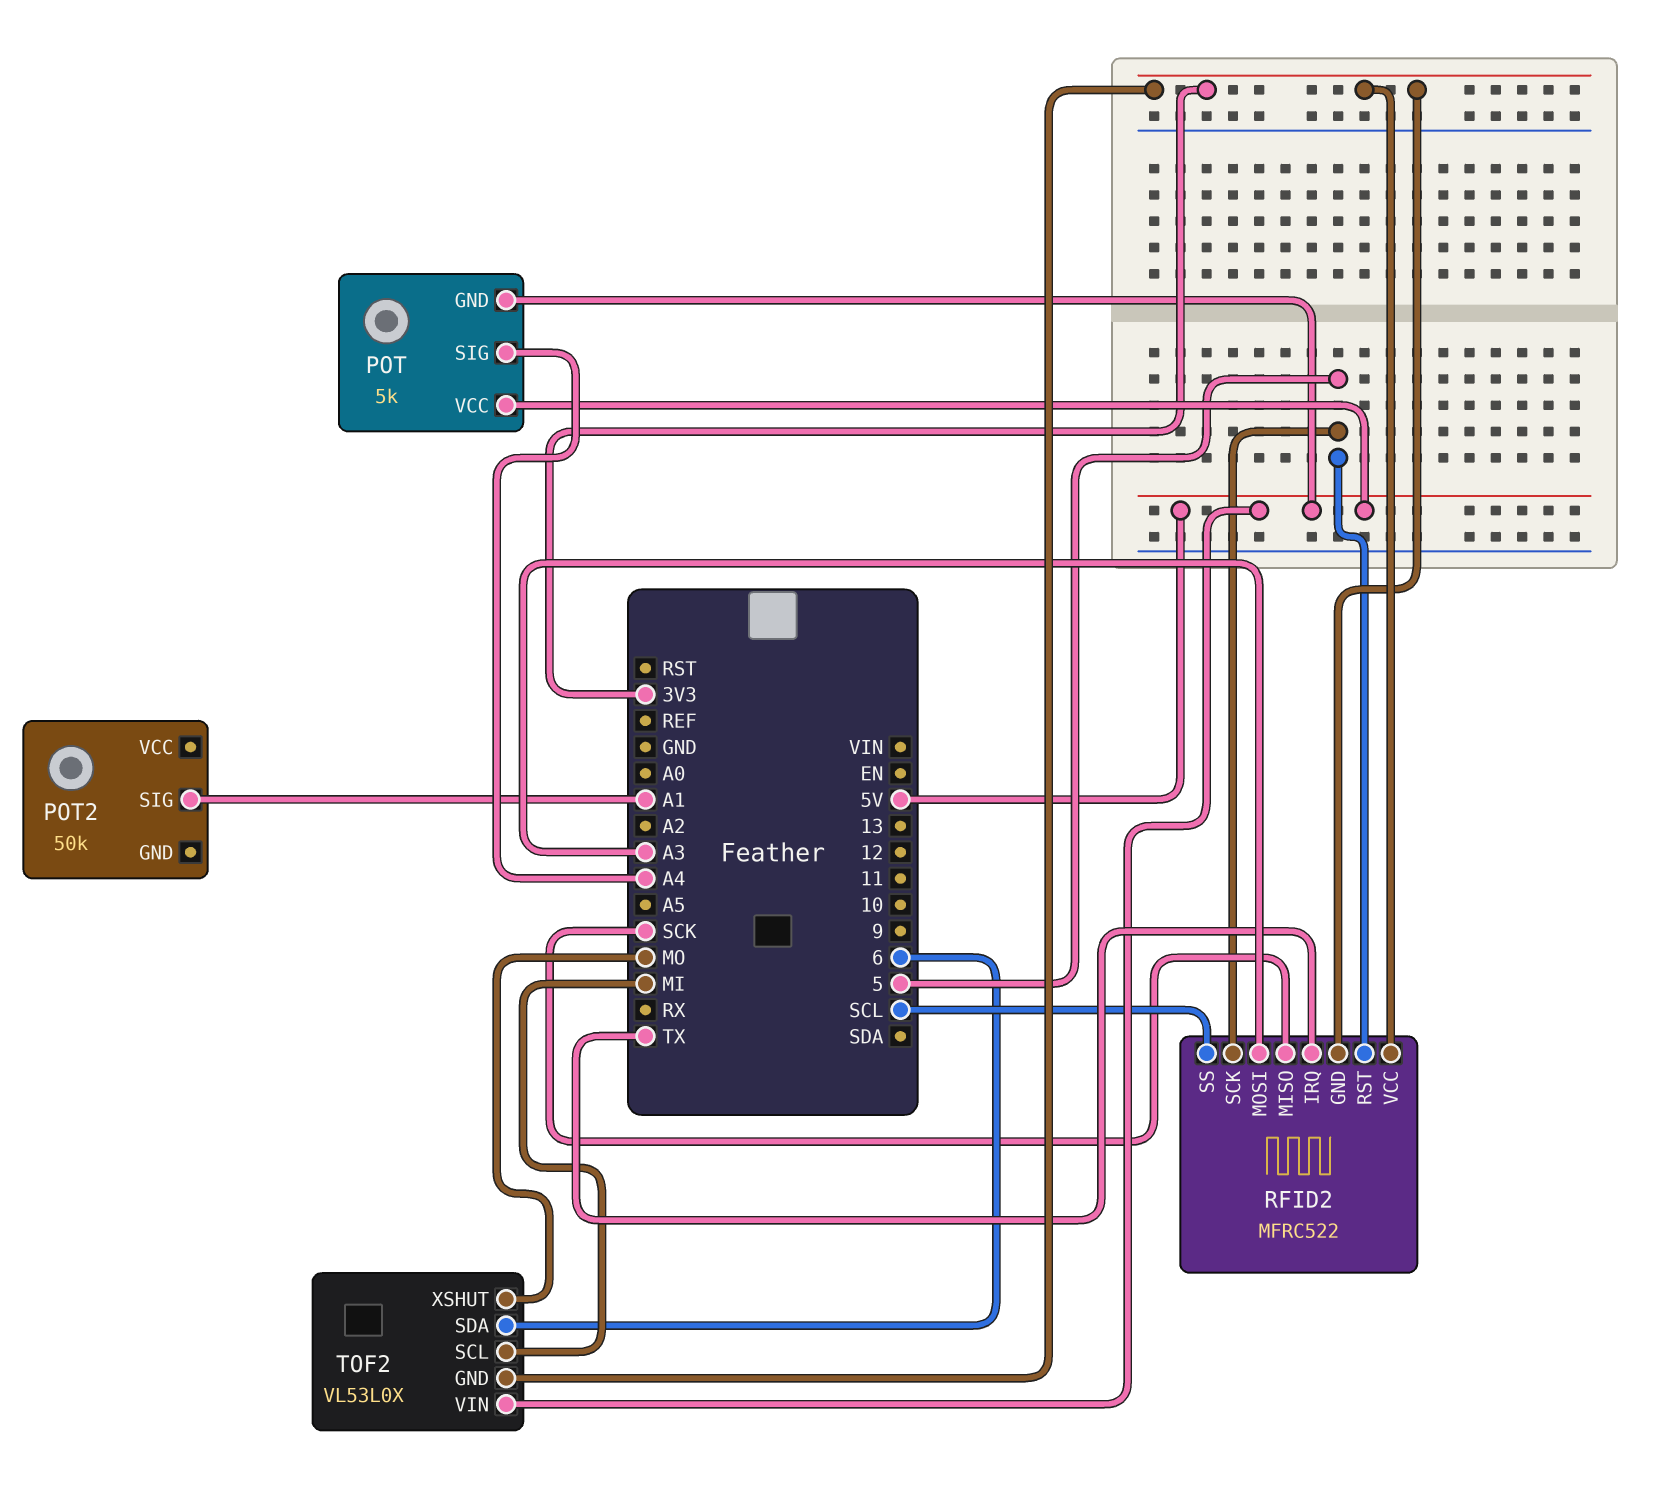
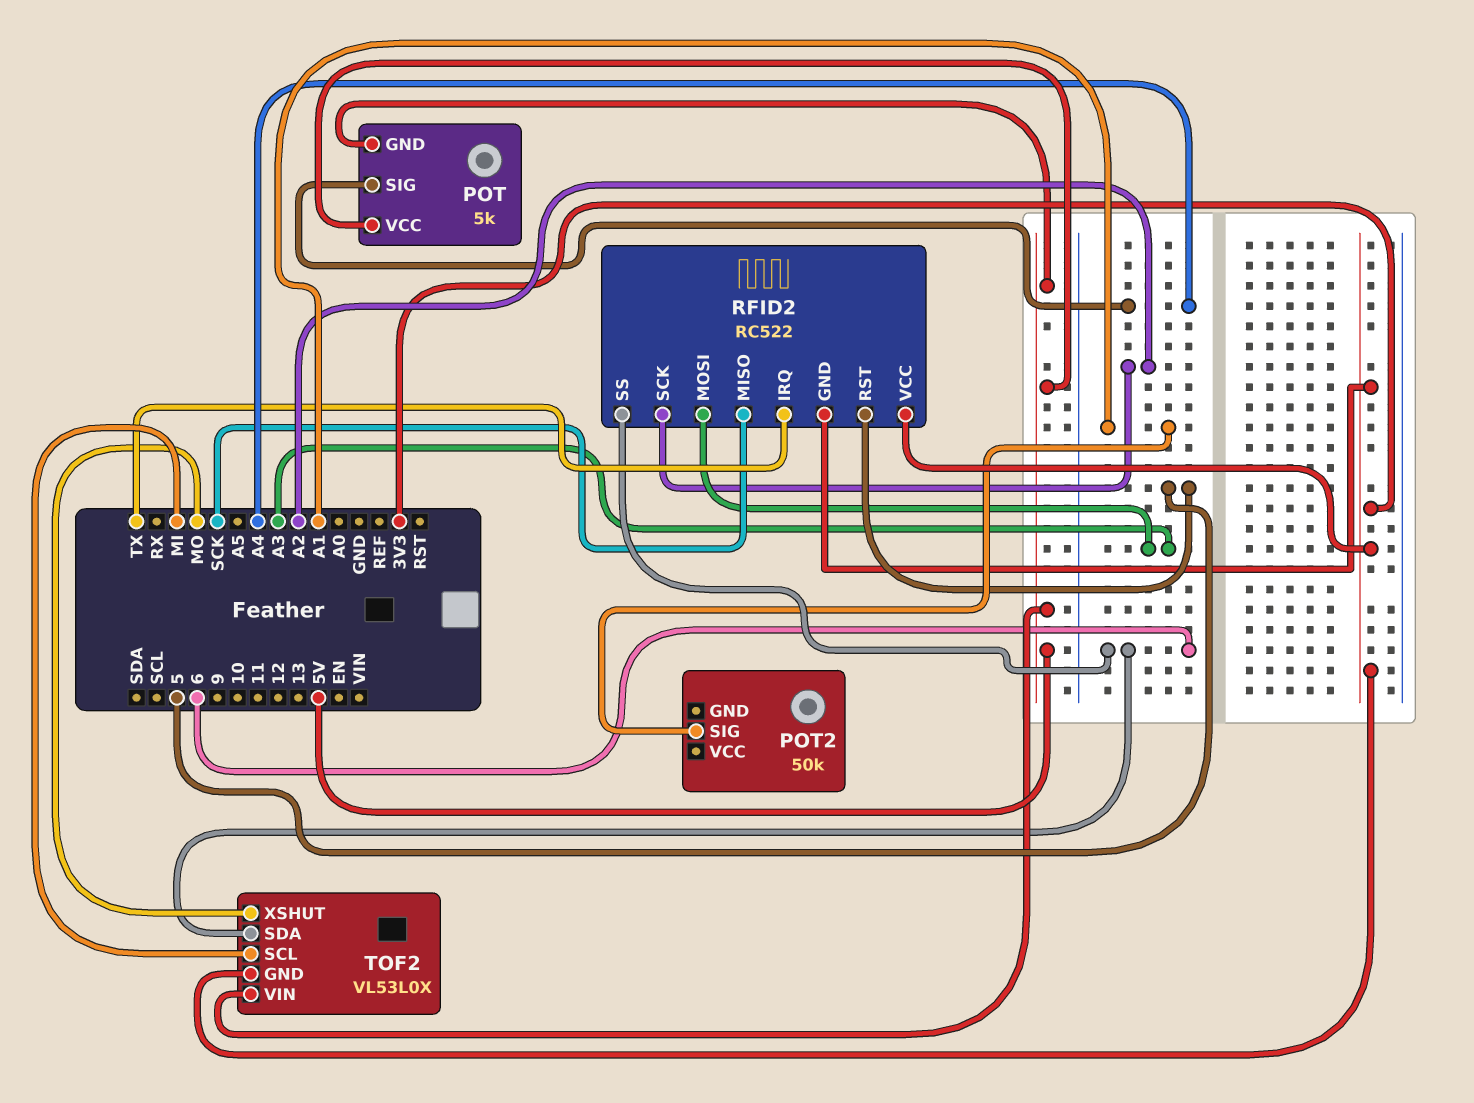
RFID2: MFRC522 -> RC522
RFID2 pin SCK: 5 -> A2
RFID2 pin SS: SCL -> 6

